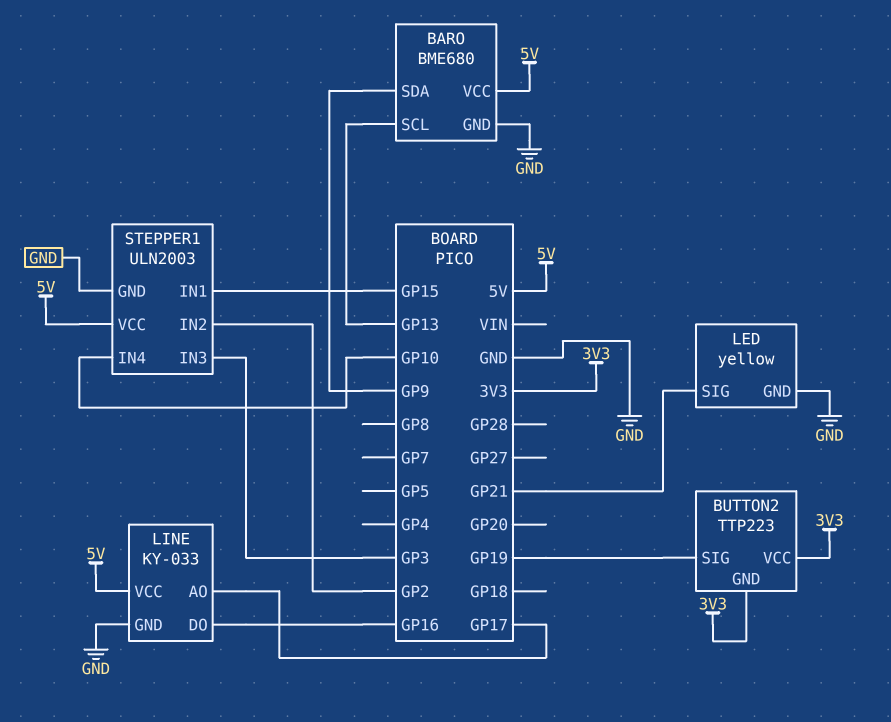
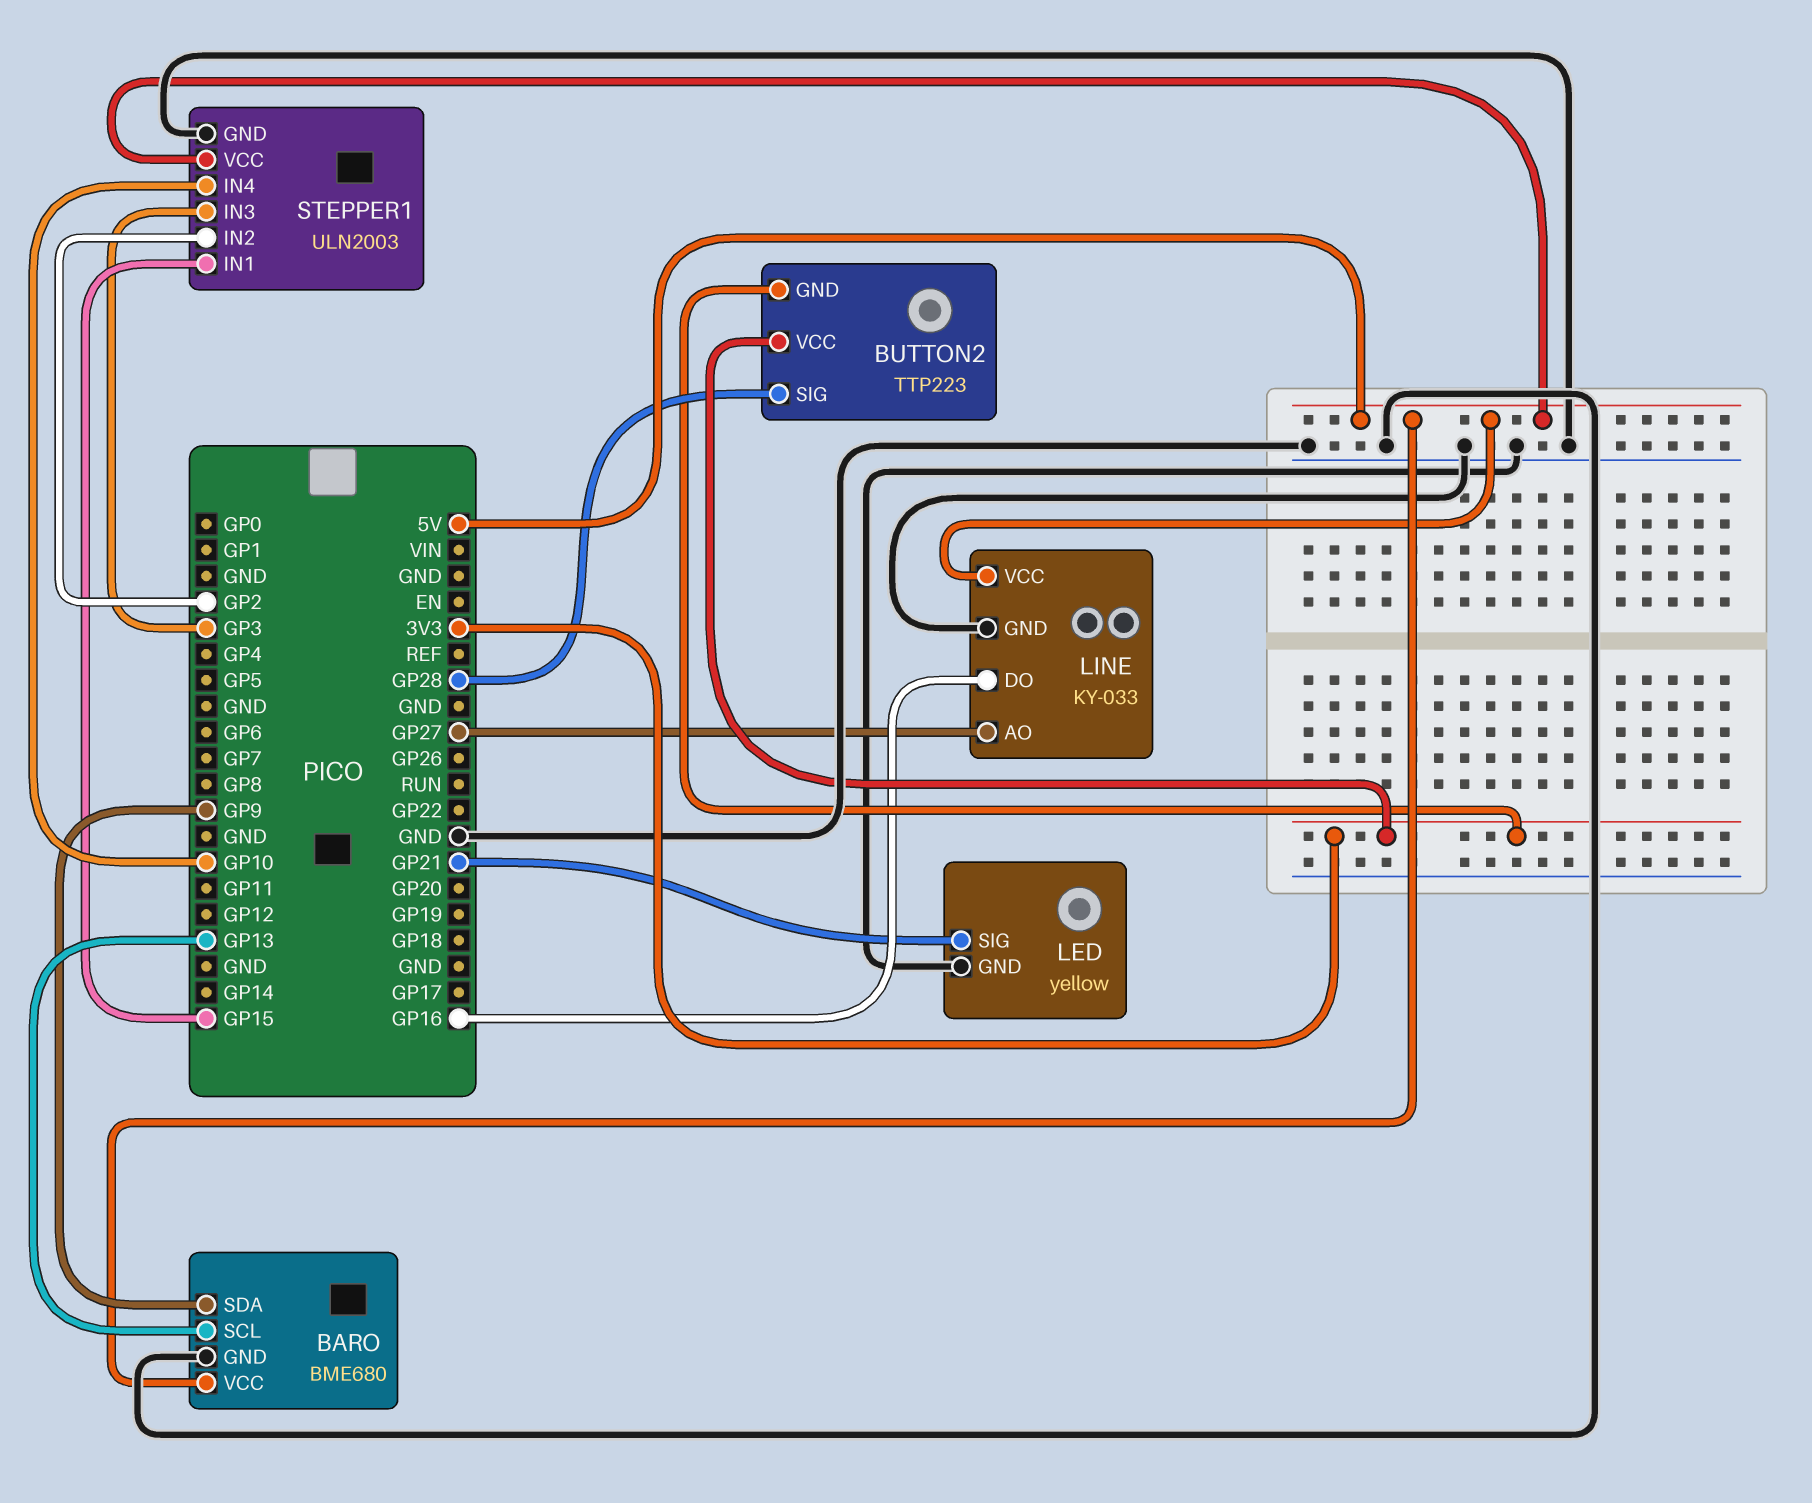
BUTTON2 pin SIG: GP19 -> GP28
LINE pin AO: GP17 -> GP27

